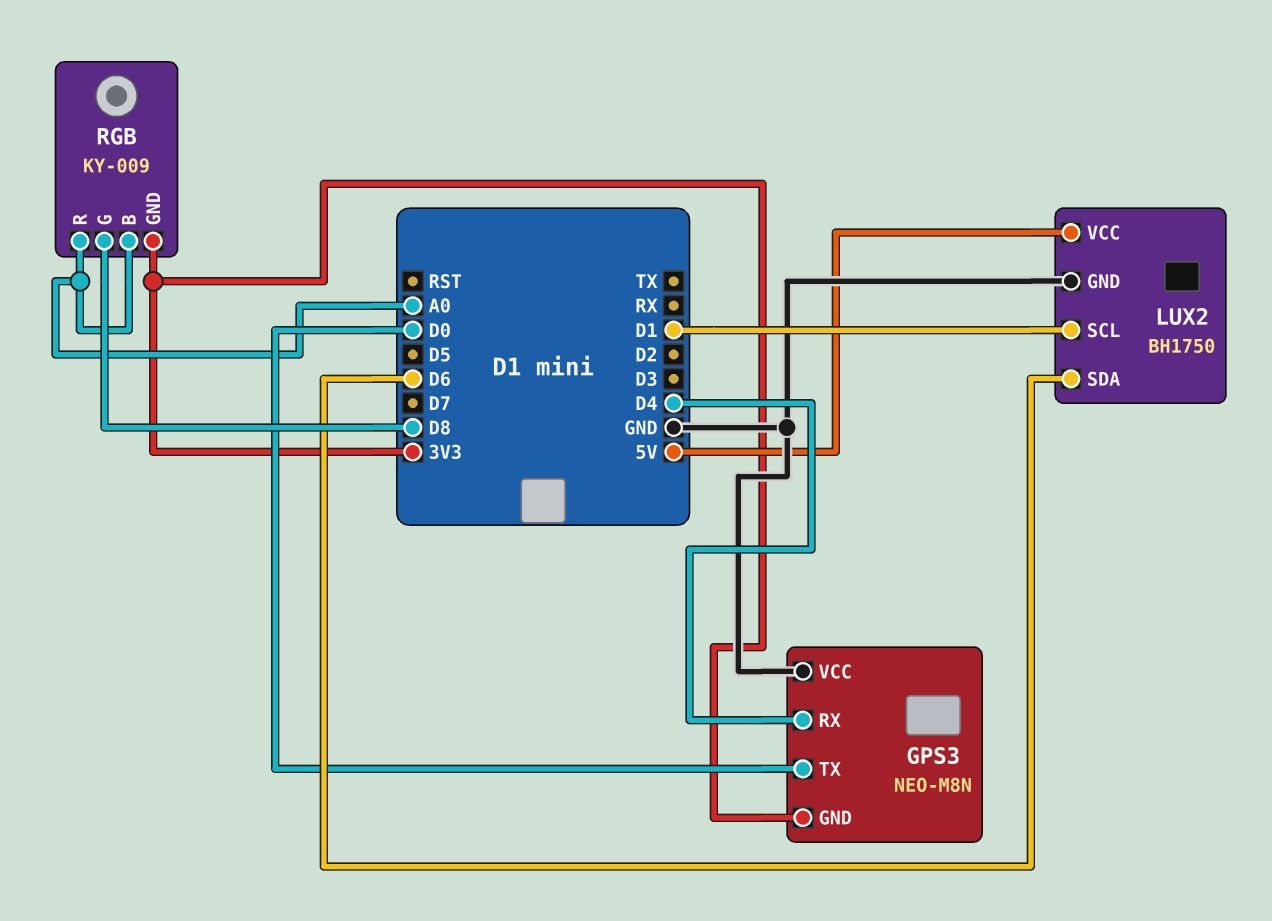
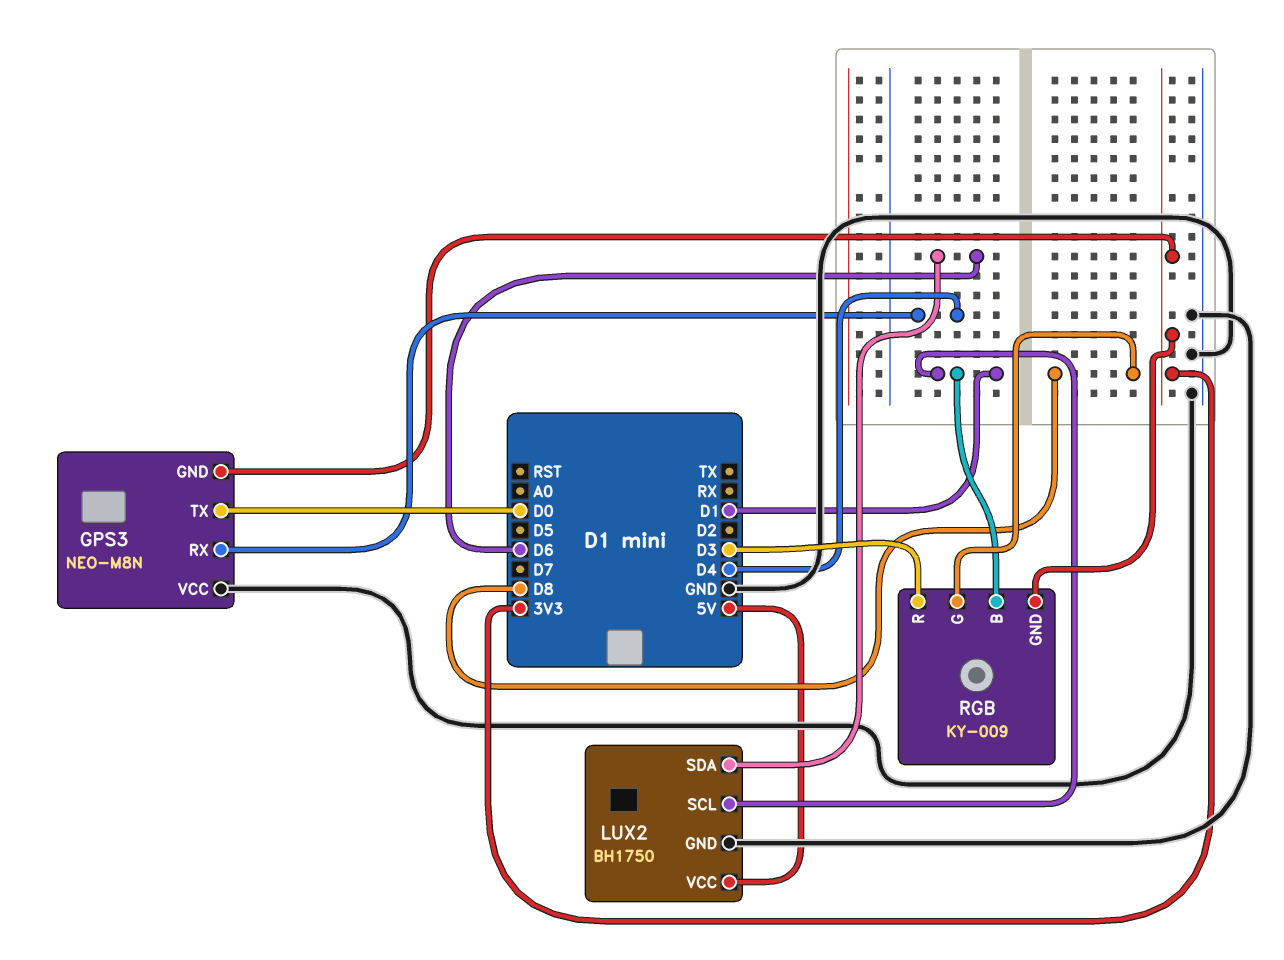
RGB pin B: A0 -> D1
RGB pin R: A0 -> D3

